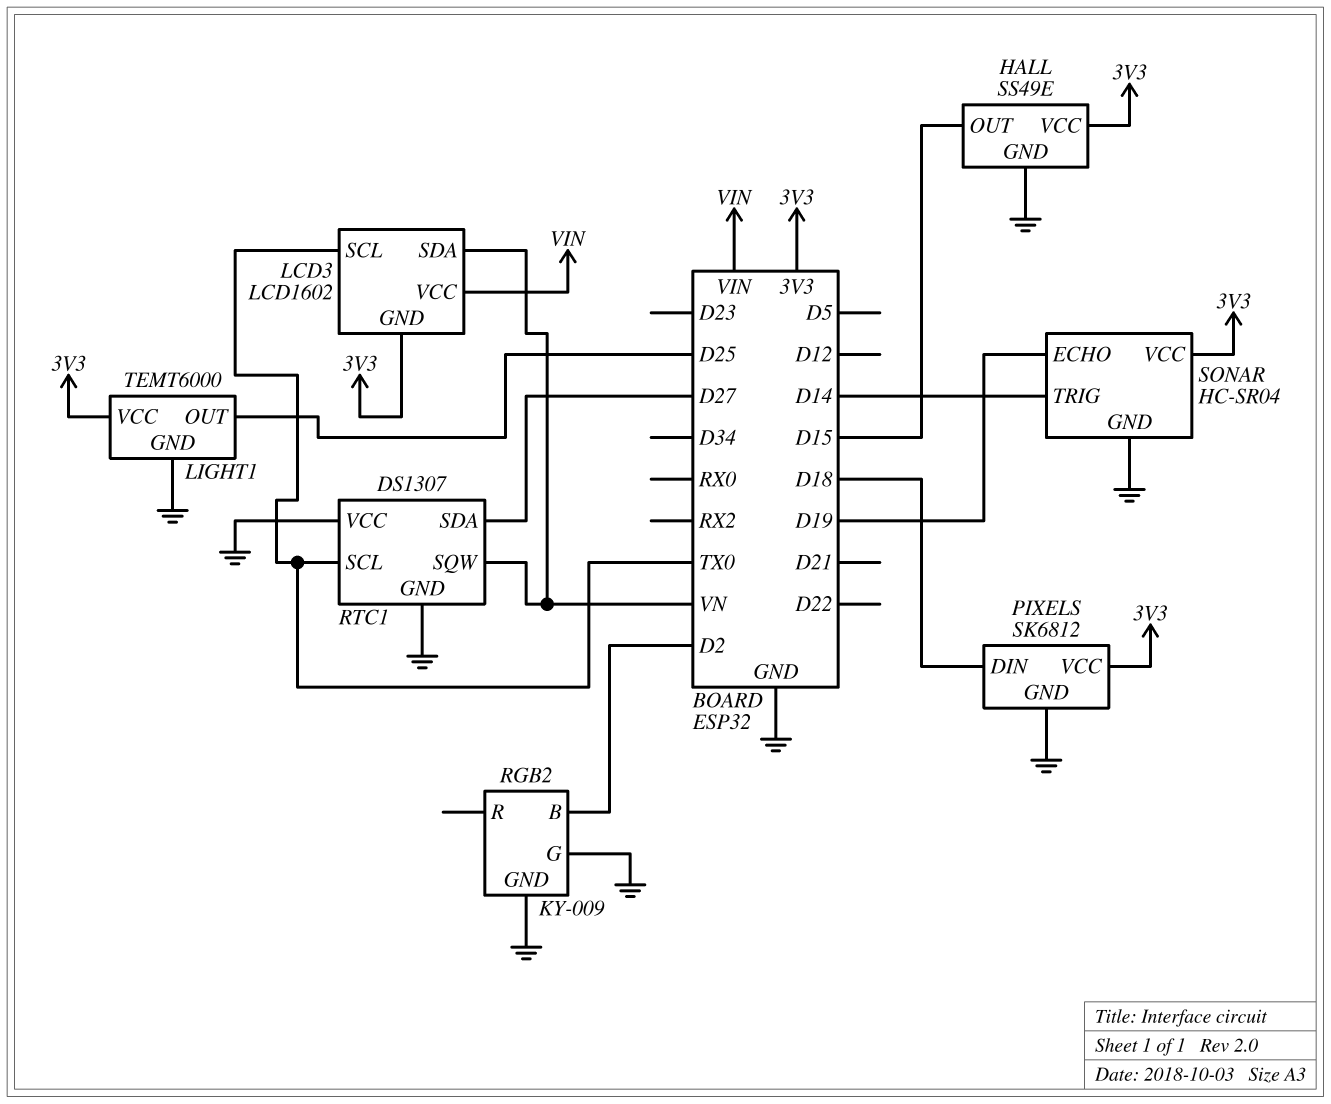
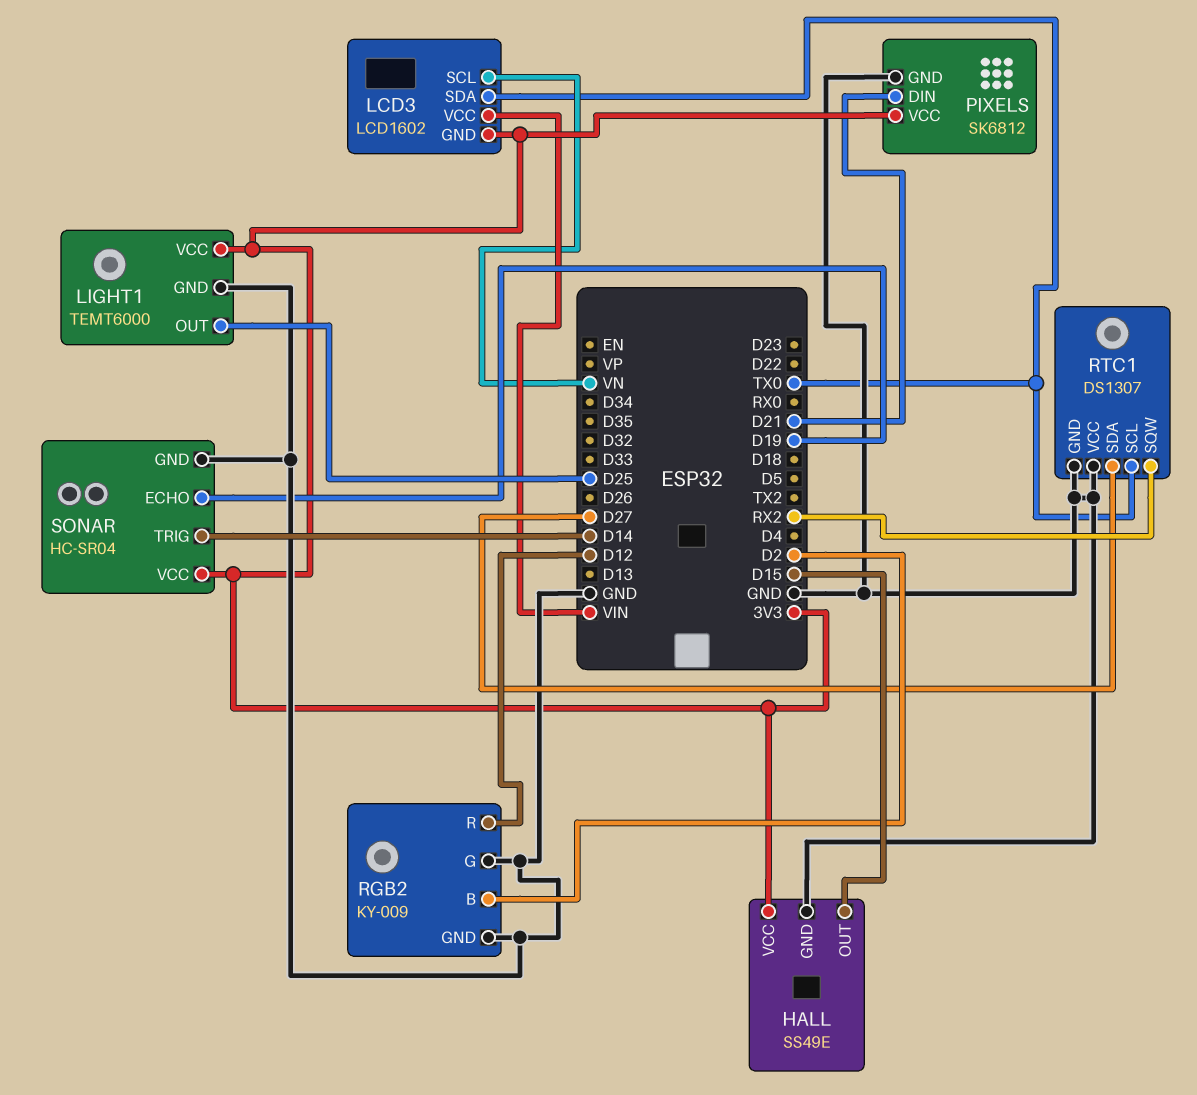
LCD3 pin SCL: TX0 -> VN
LCD3 pin SDA: VN -> TX0
PIXELS pin DIN: D18 -> D21
RGB2 pin R: none -> D12
RTC1 pin SQW: VN -> RX2

